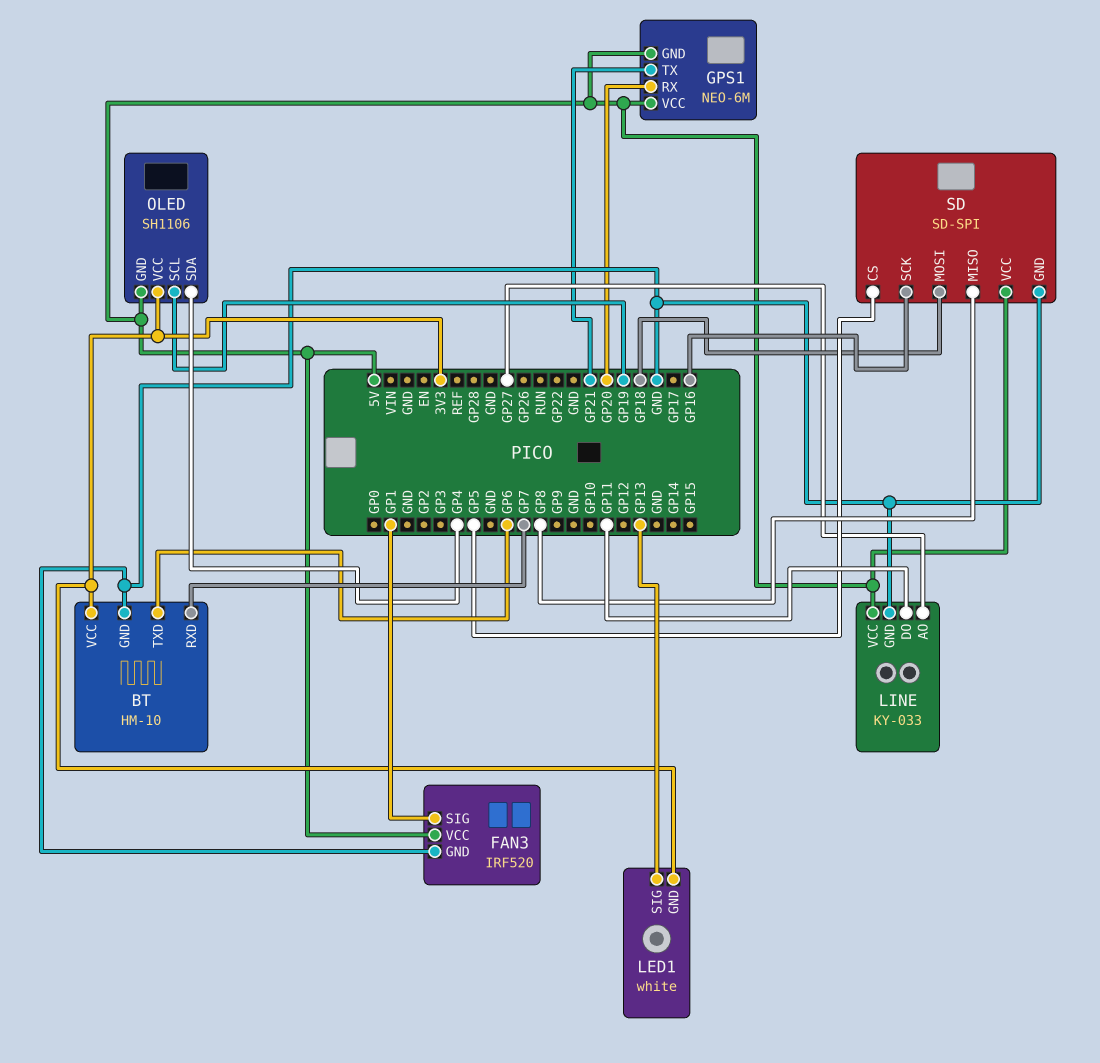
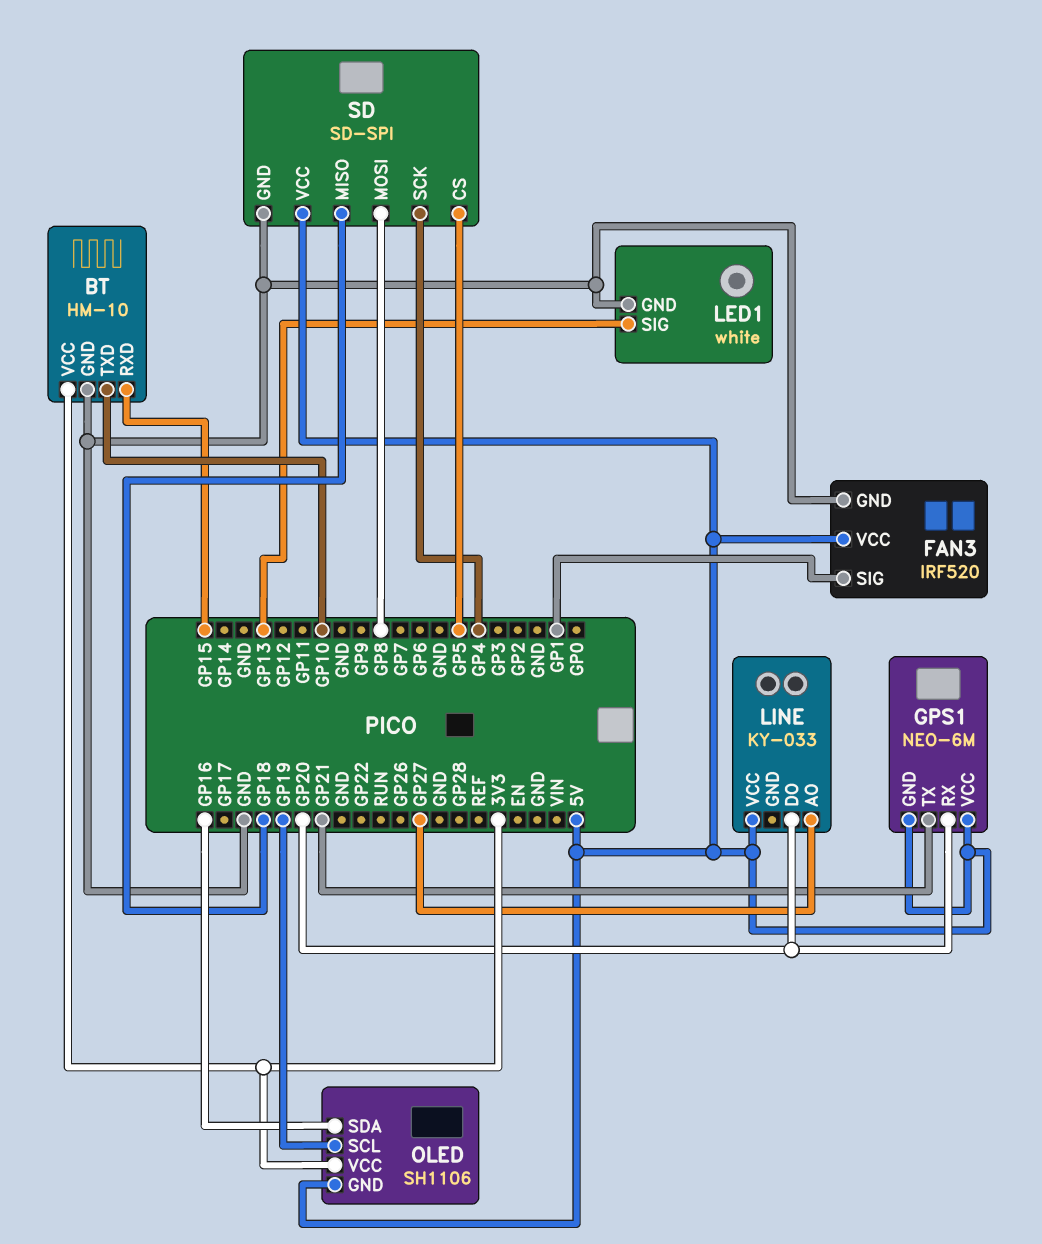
BT pin RXD: GP7 -> GP15
BT pin TXD: GP6 -> GP10
LED1 pin GND: 3V3 -> GND
LINE pin DO: GP11 -> GP20
LINE pin GND: GND -> none
OLED pin SDA: GP4 -> GP16
SD pin MISO: GP8 -> GP18
SD pin MOSI: GP18 -> GP8
SD pin SCK: GP16 -> GP4

